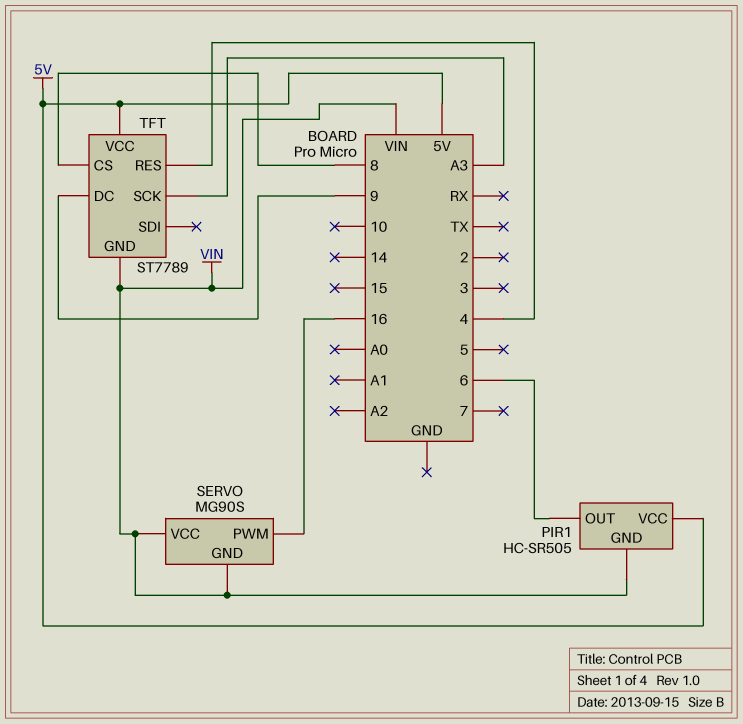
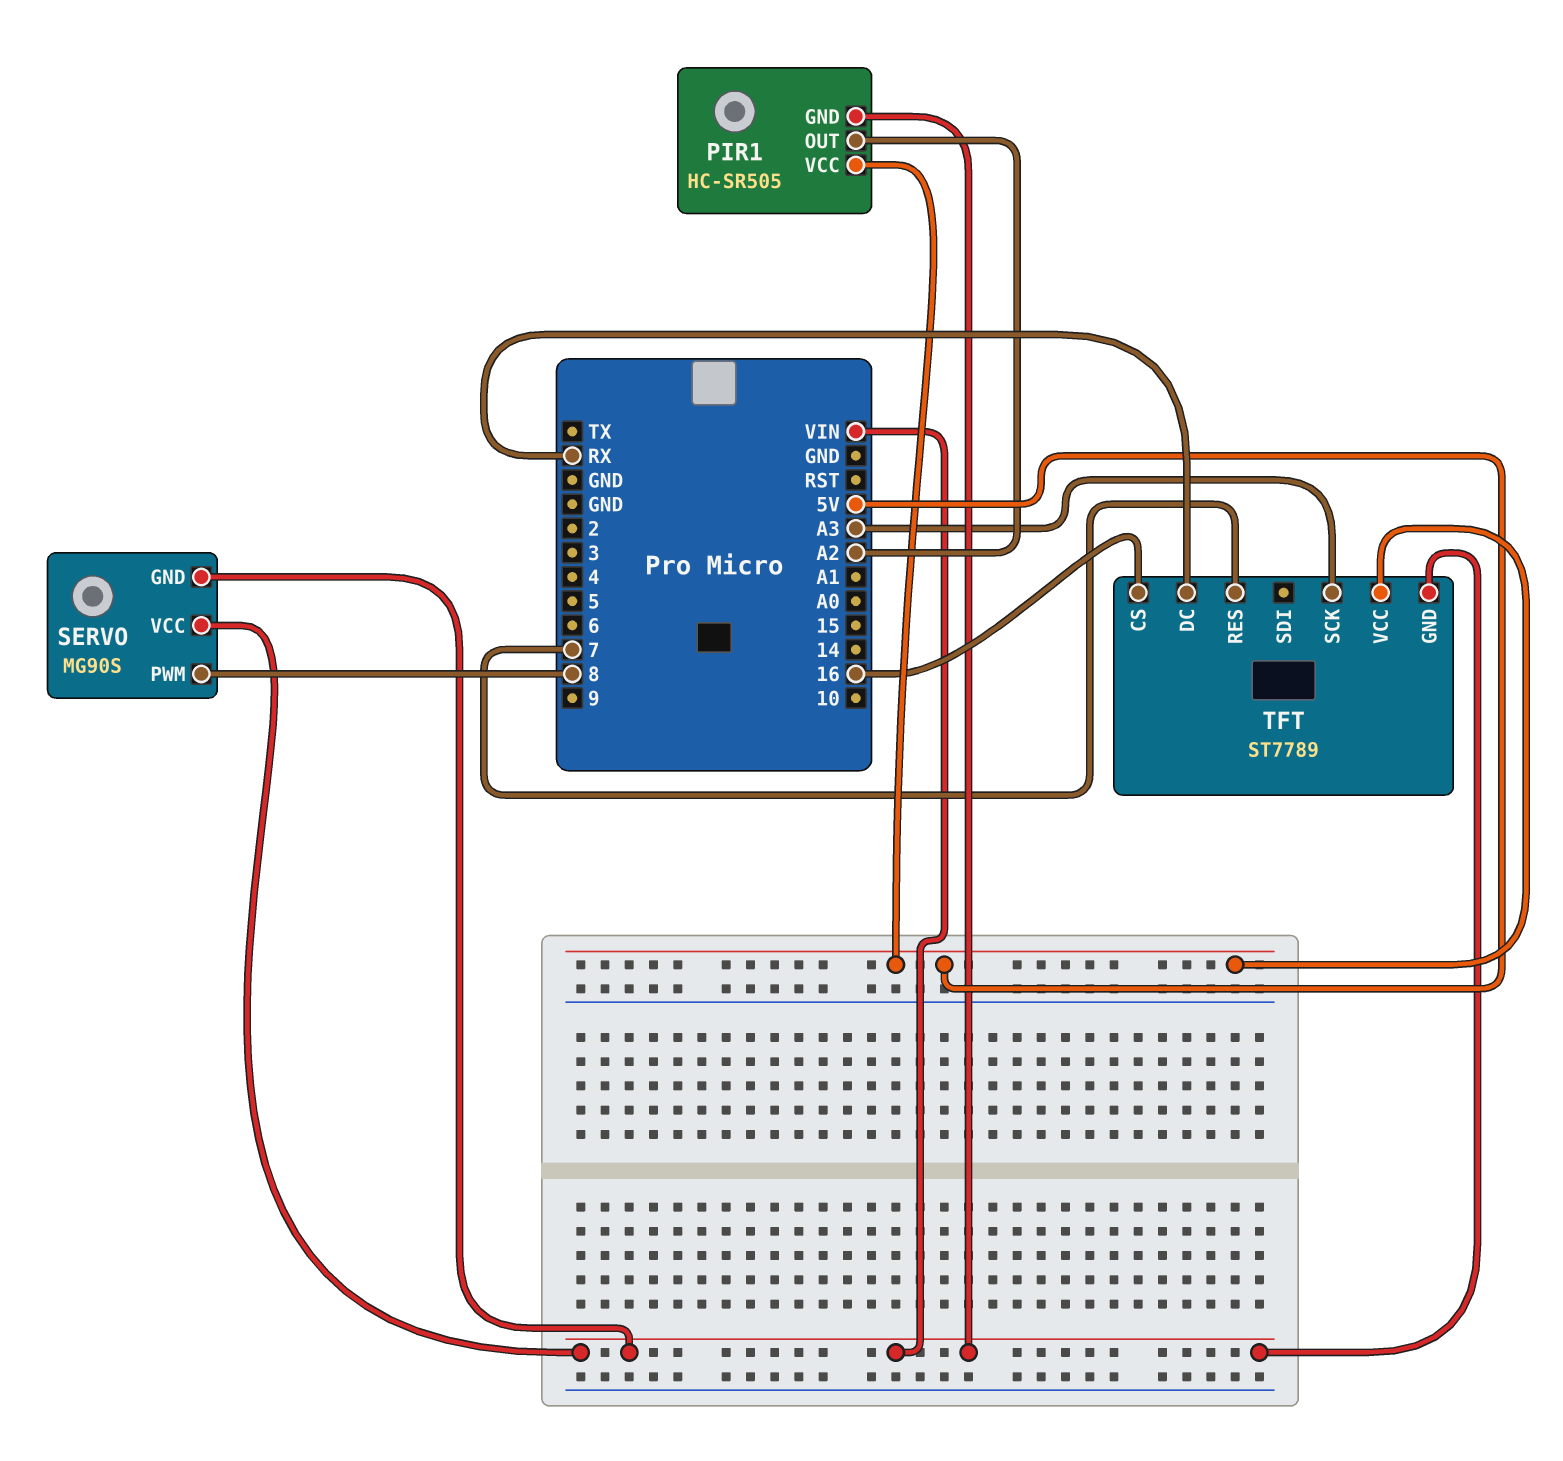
PIR1 pin OUT: 6 -> A2
SERVO pin PWM: 16 -> 8
TFT pin CS: 8 -> 16
TFT pin DC: 9 -> RX
TFT pin RES: 4 -> 7

